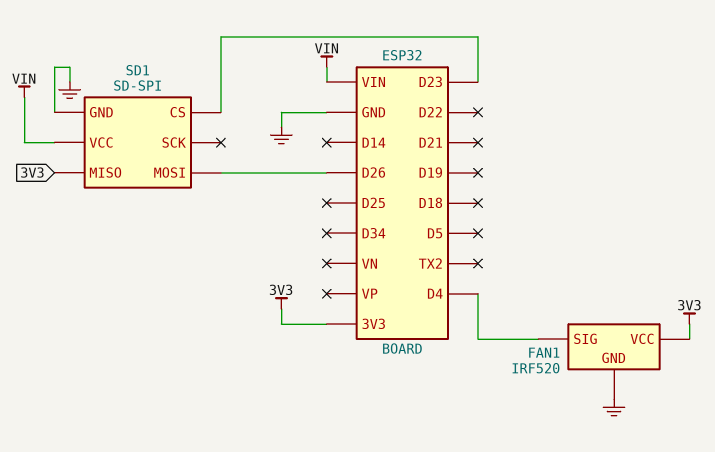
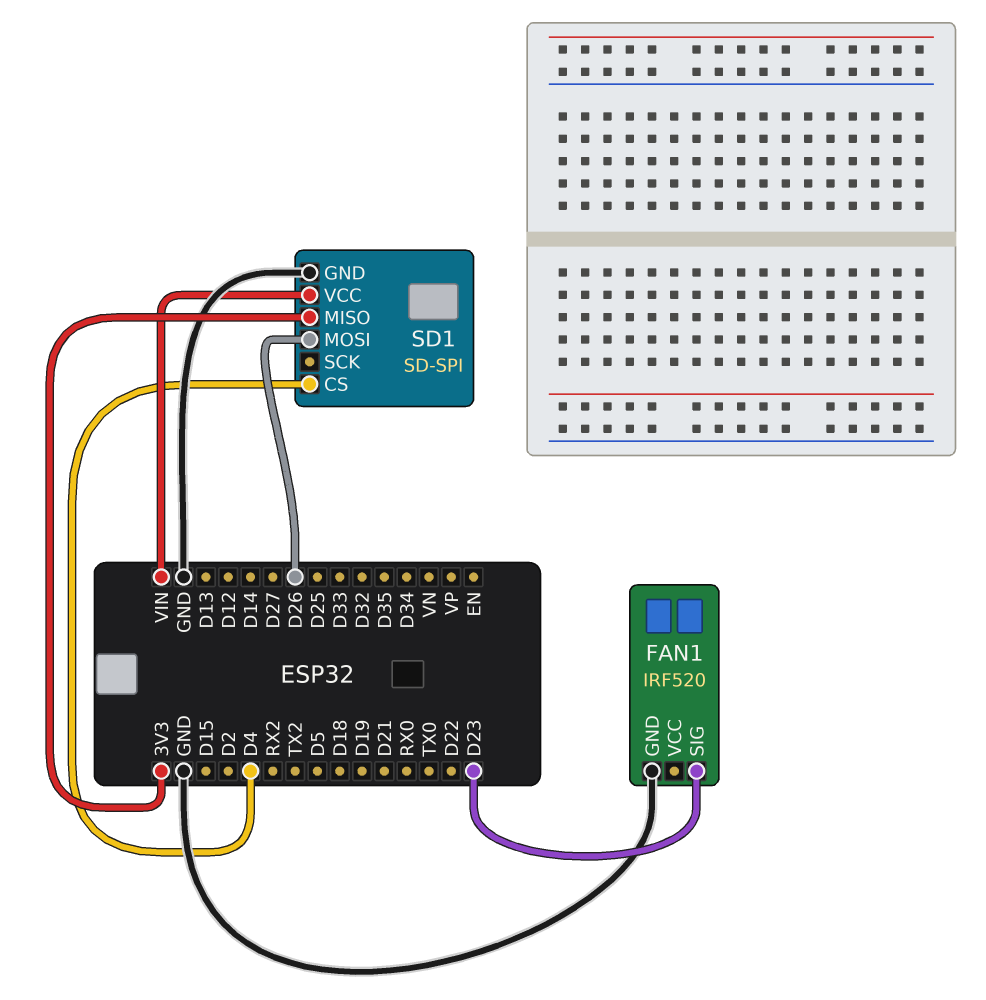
FAN1 pin SIG: D4 -> D23
FAN1 pin VCC: 3V3 -> none
SD1 pin CS: D23 -> D4

